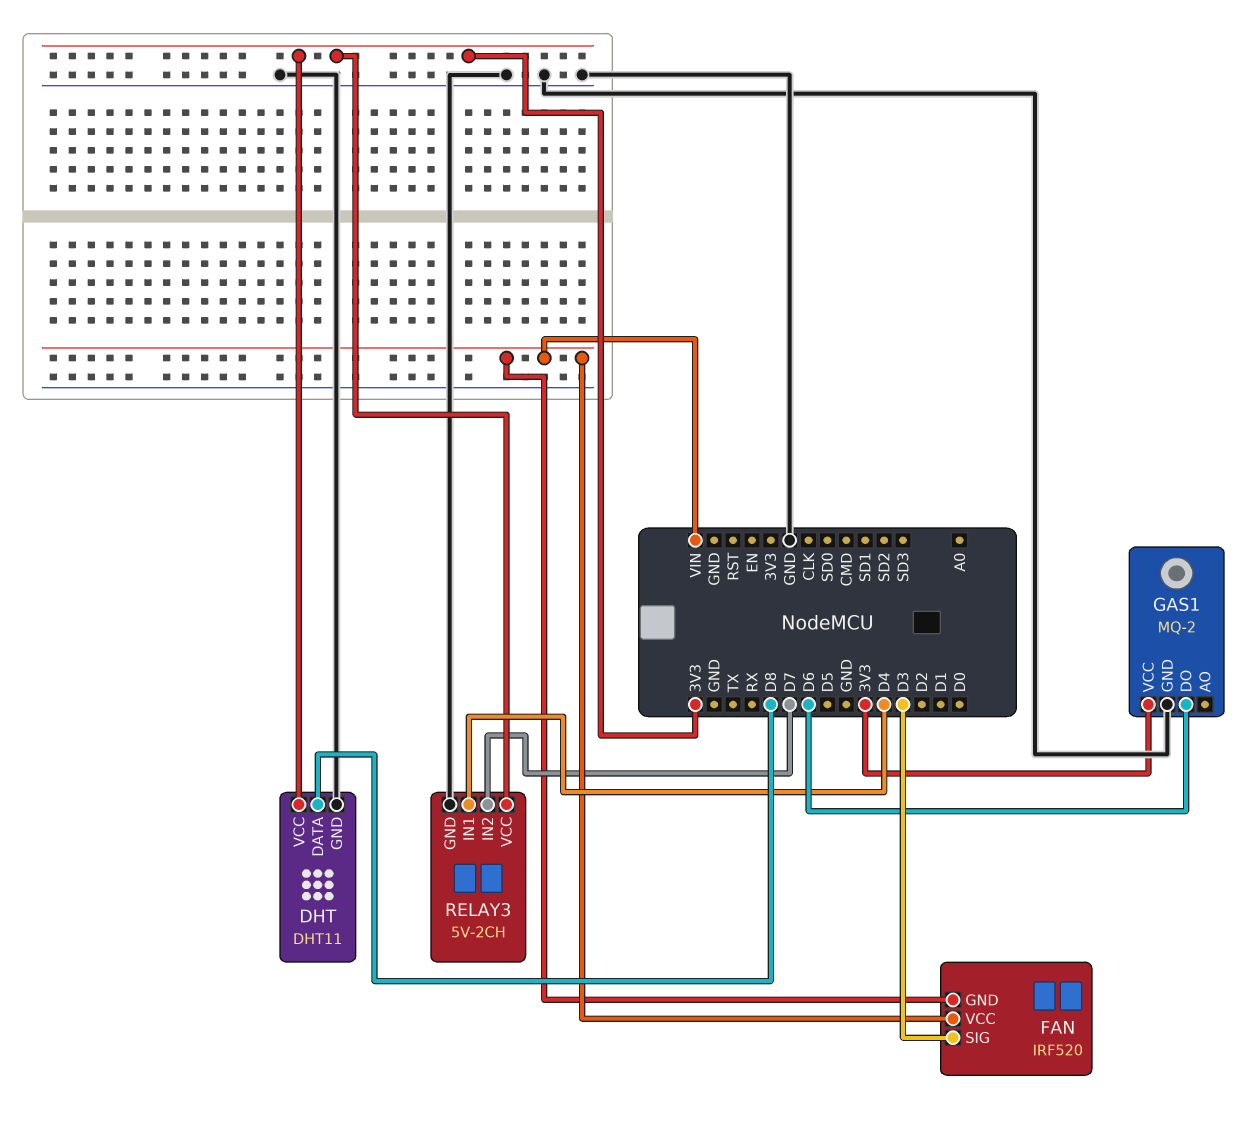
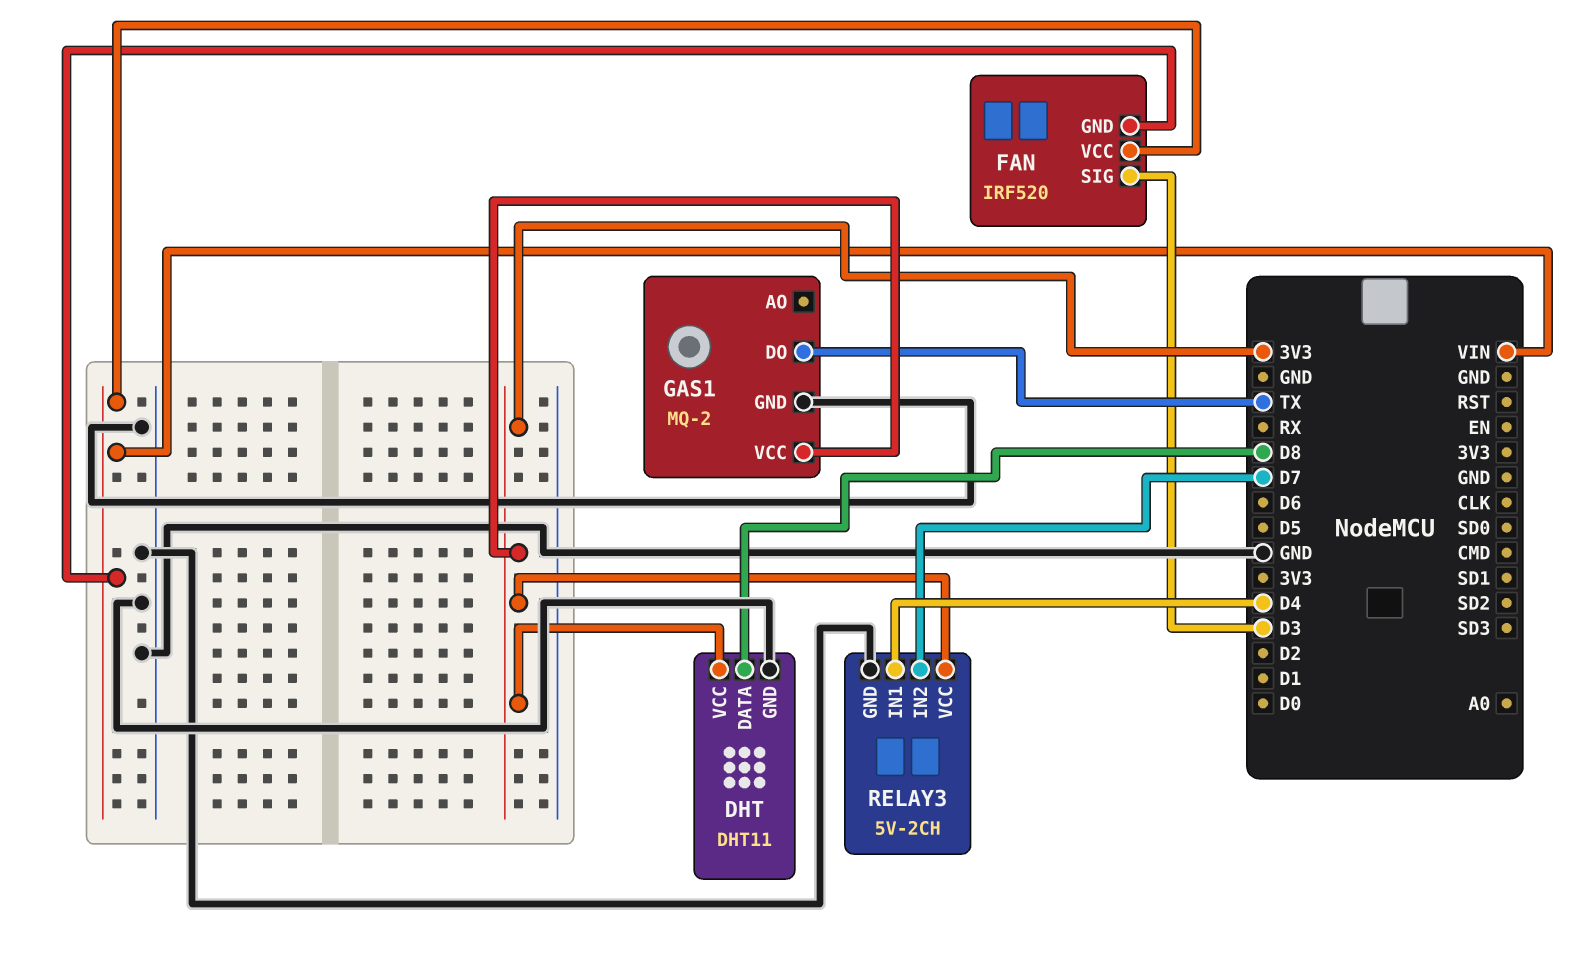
GAS1 pin DO: D6 -> TX

